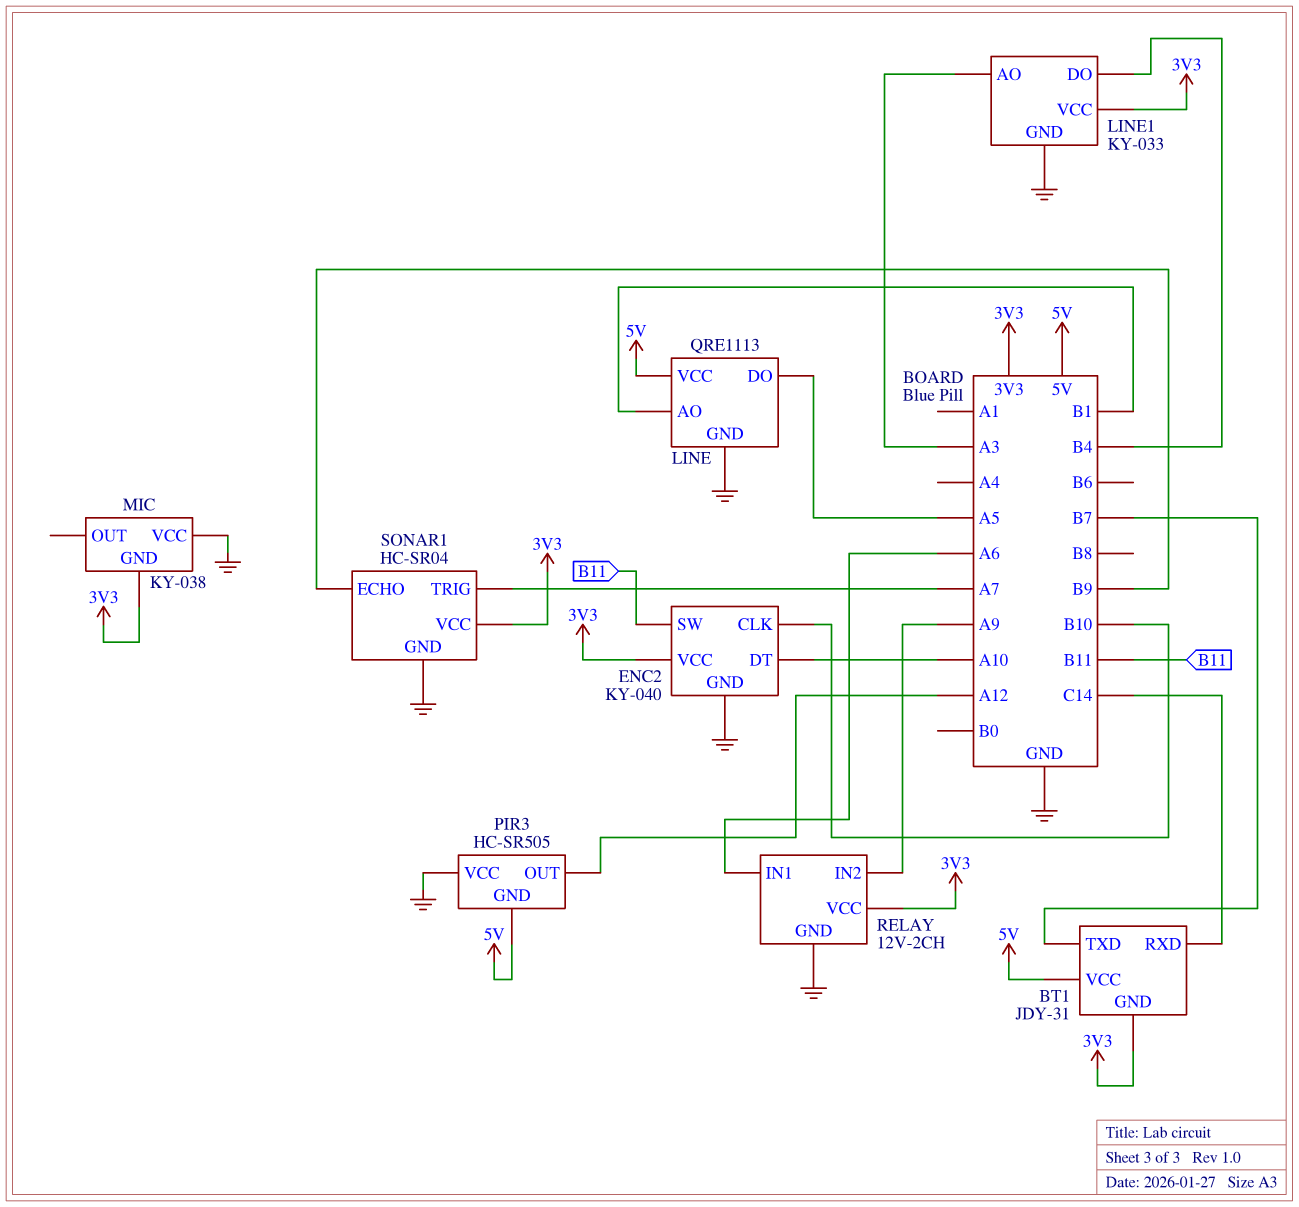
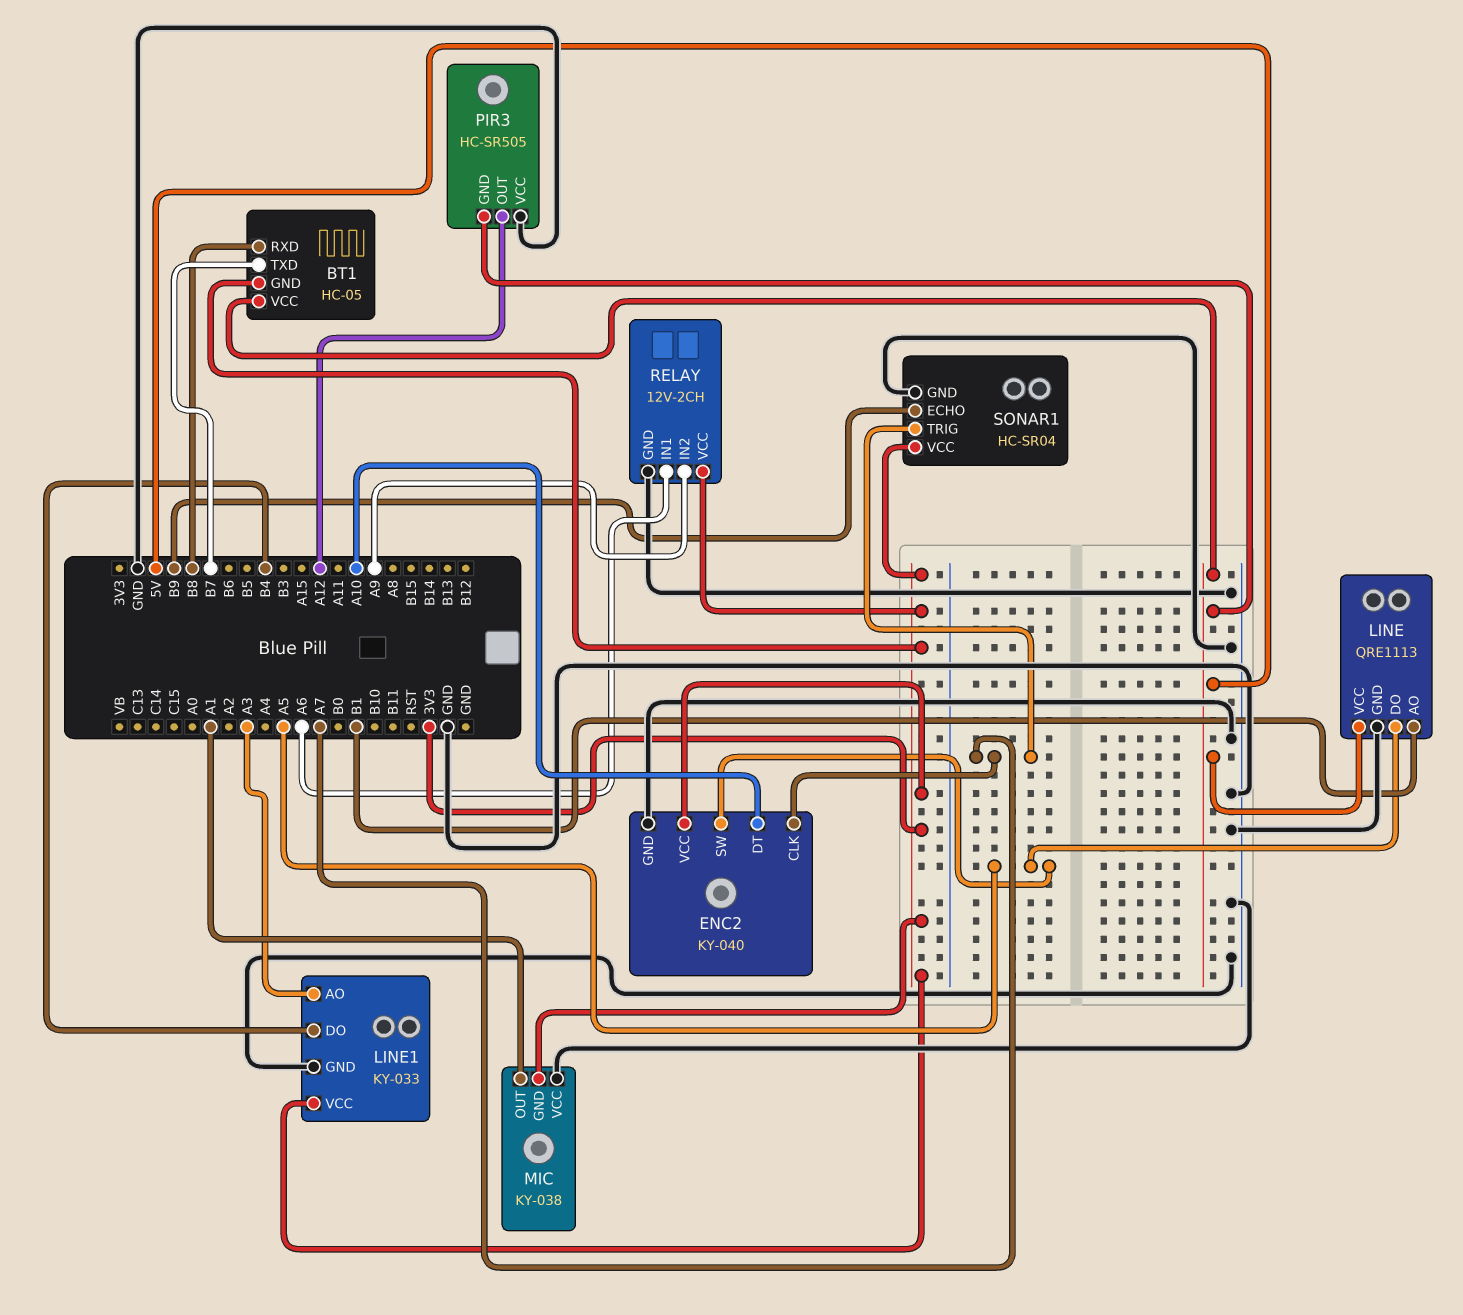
BT1: JDY-31 -> HC-05
BT1 pin RXD: C14 -> B8
ENC2 pin CLK: B10 -> A7
ENC2 pin SW: B11 -> A5
MIC pin OUT: none -> A1

